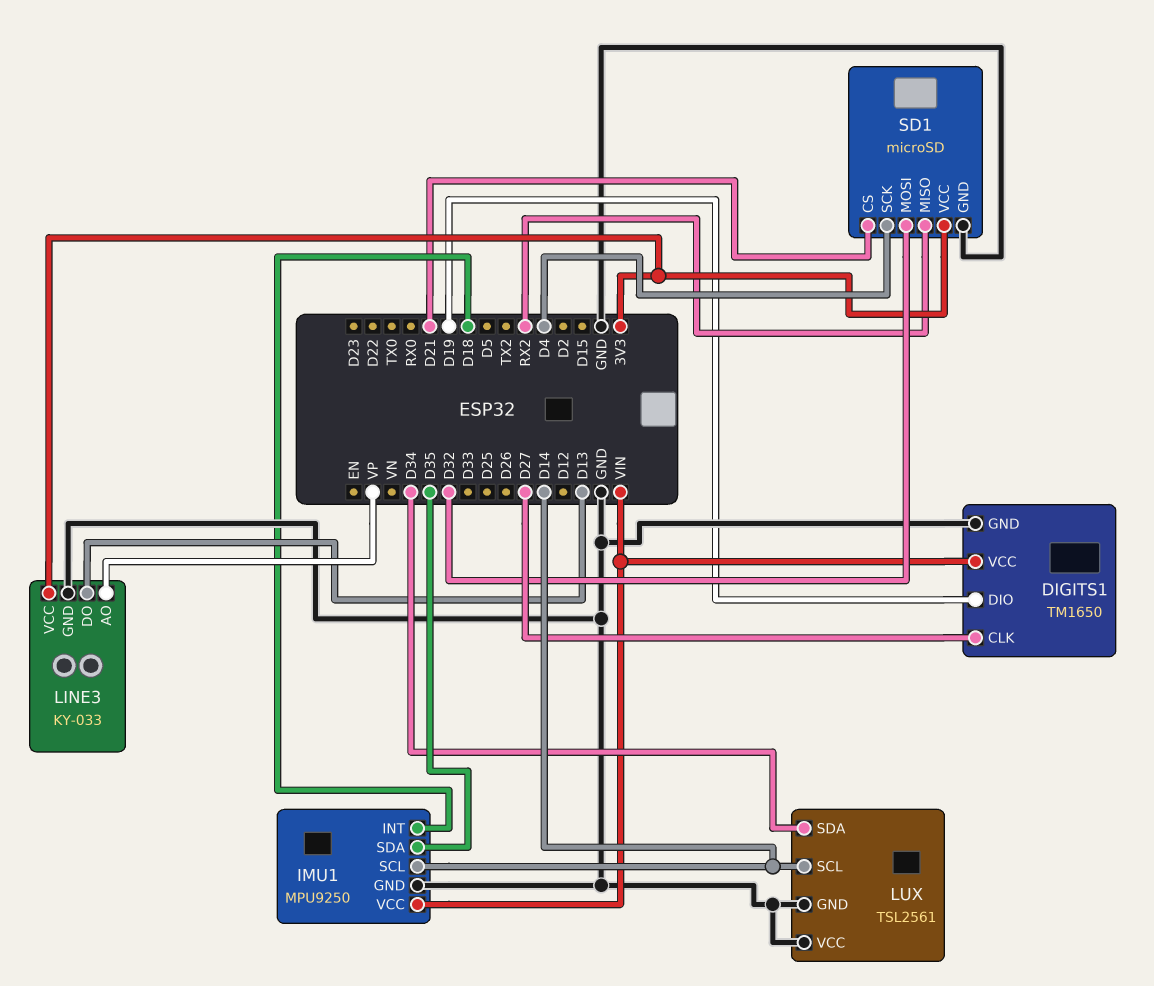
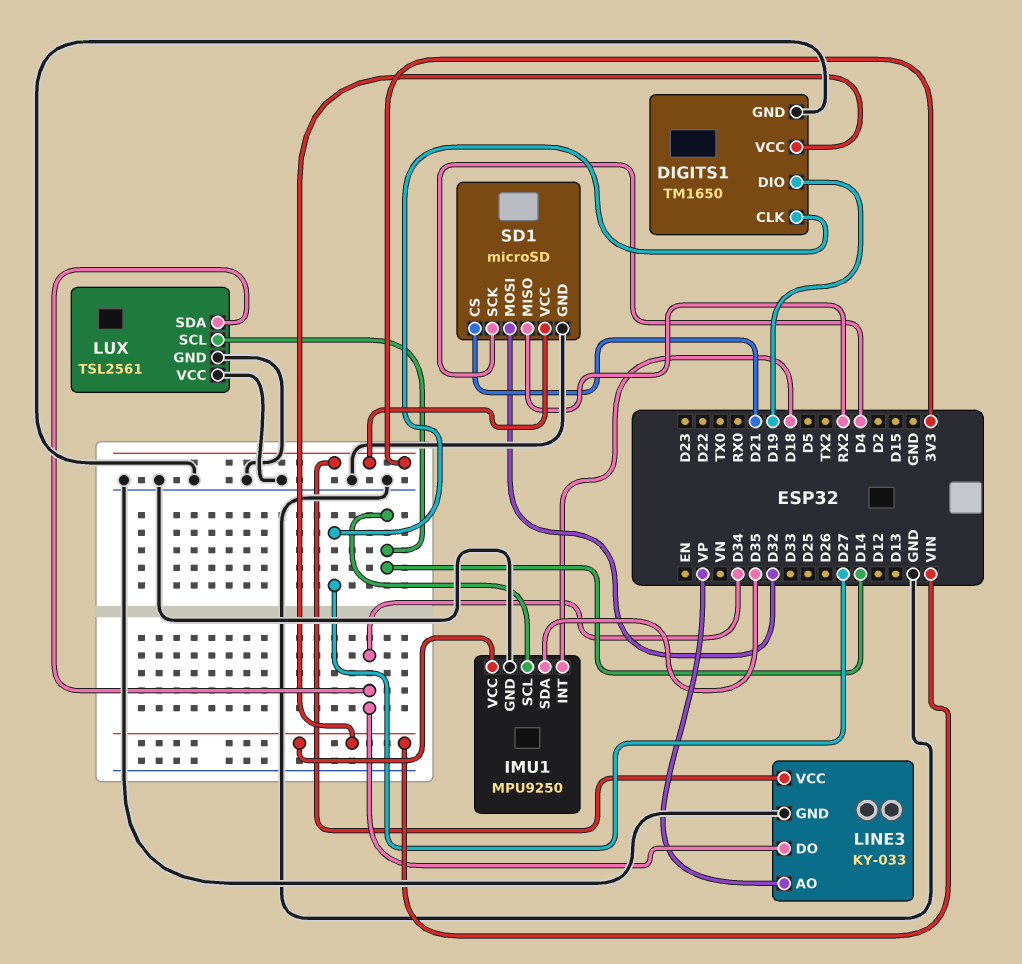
LINE3 pin DO: D13 -> D34

